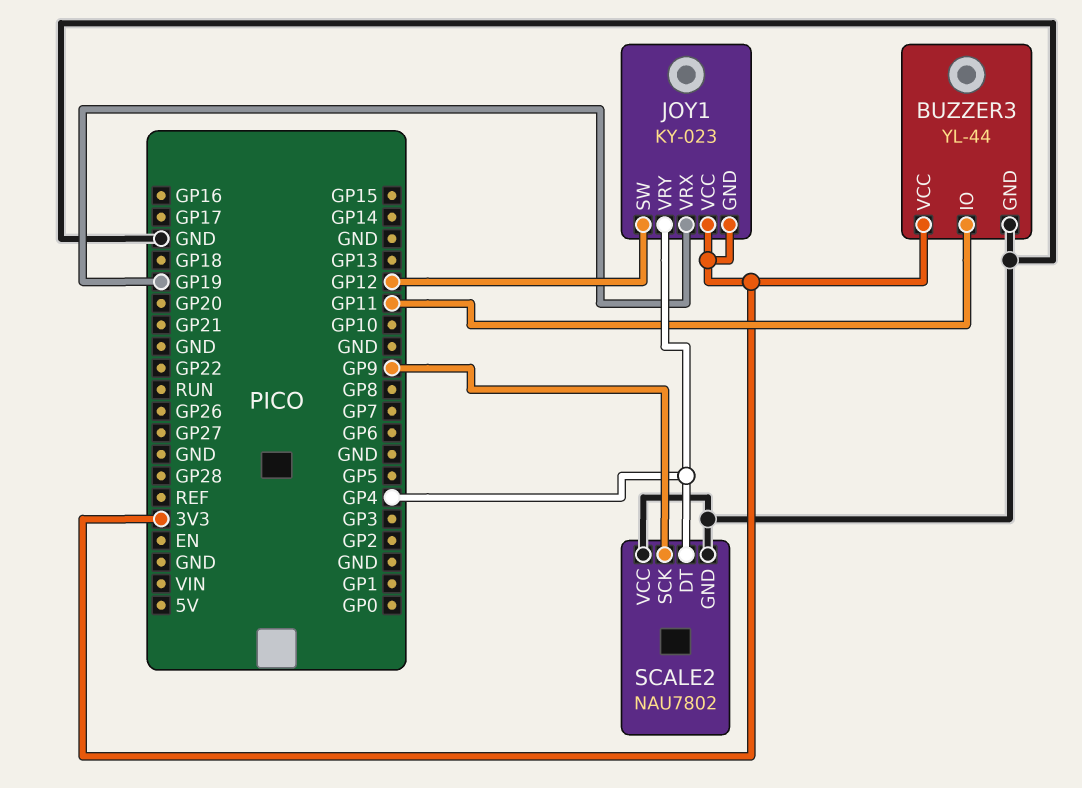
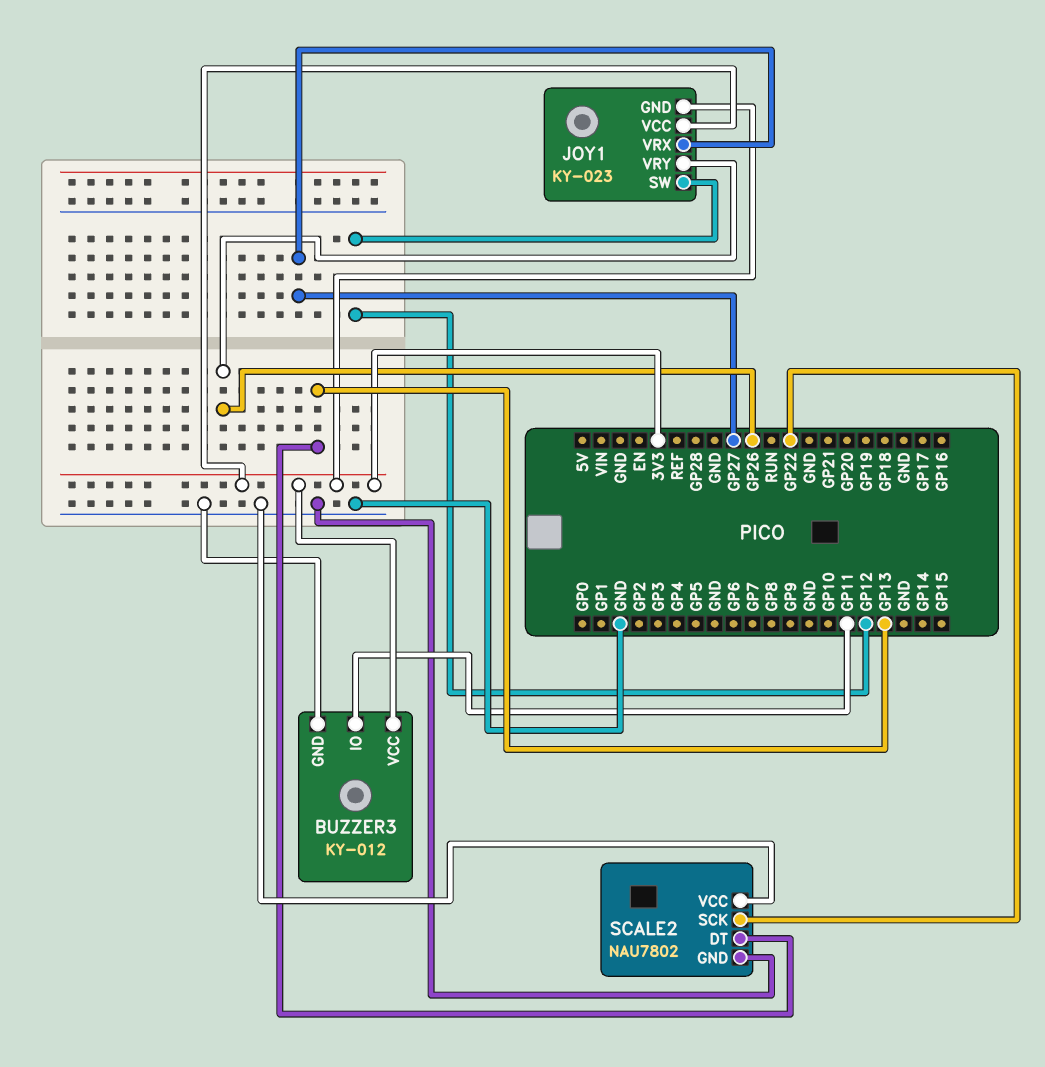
BUZZER3: YL-44 -> KY-012
JOY1 pin VRX: GP19 -> GP27
JOY1 pin VRY: GP4 -> GP26
SCALE2 pin DT: GP4 -> GP13
SCALE2 pin SCK: GP9 -> GP22

